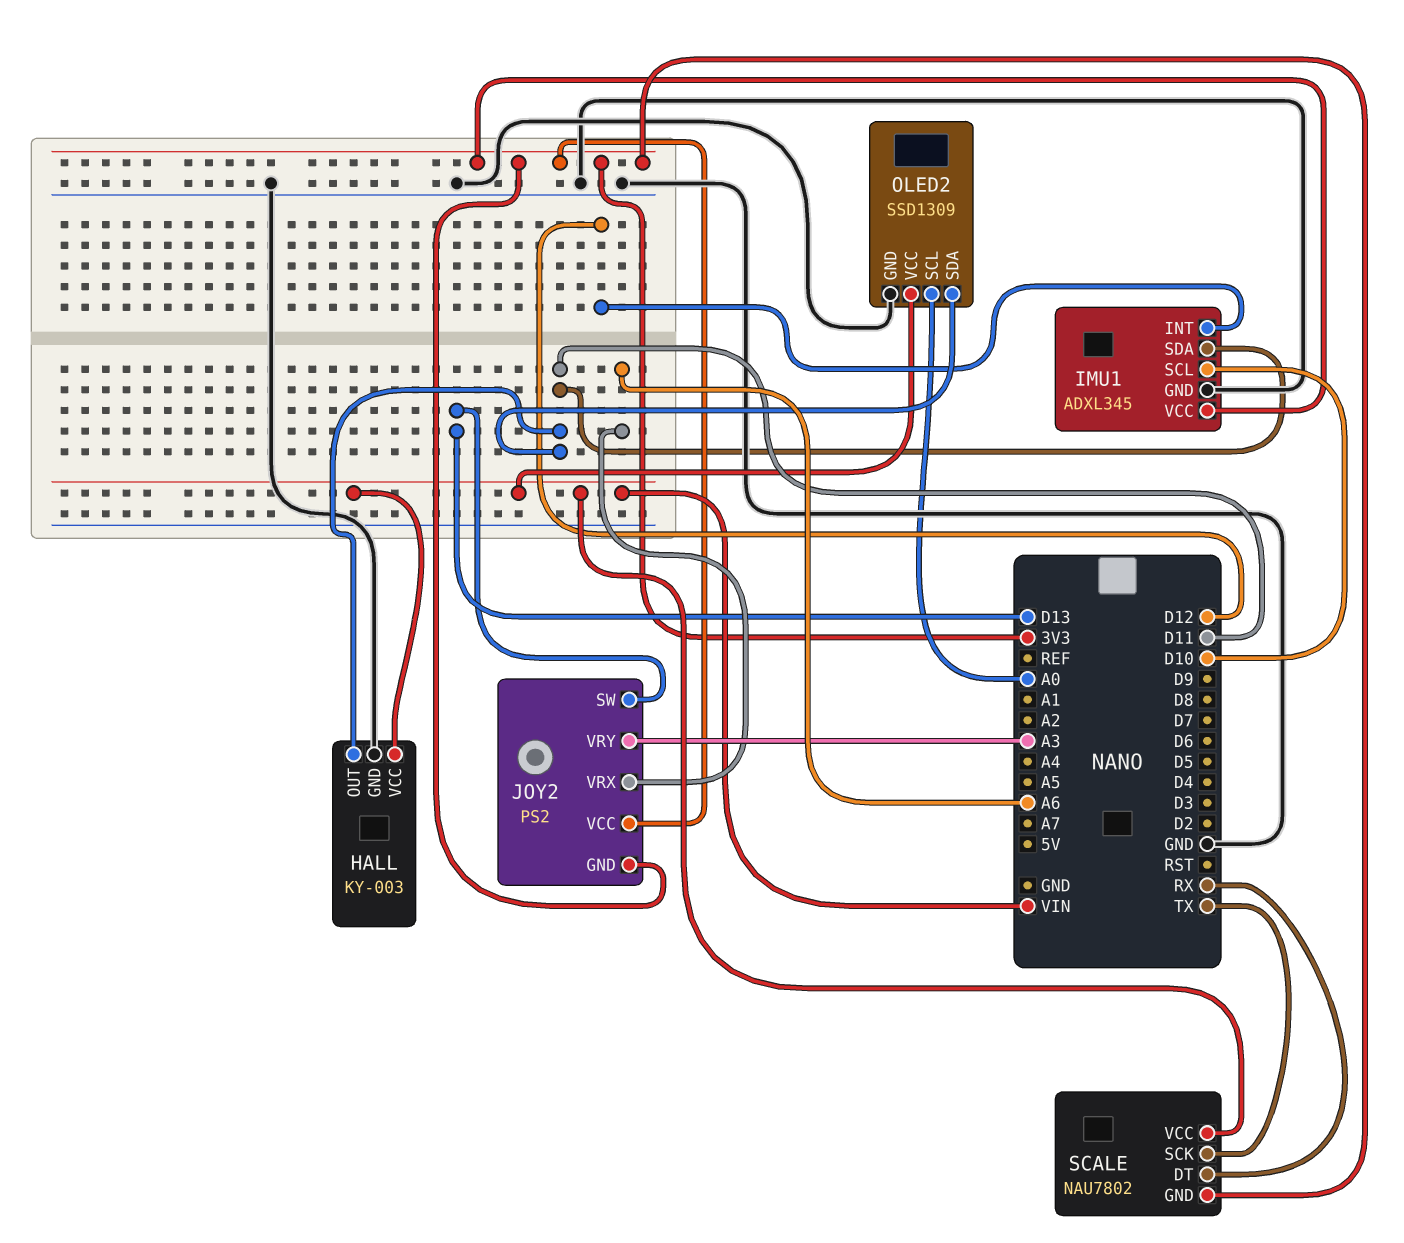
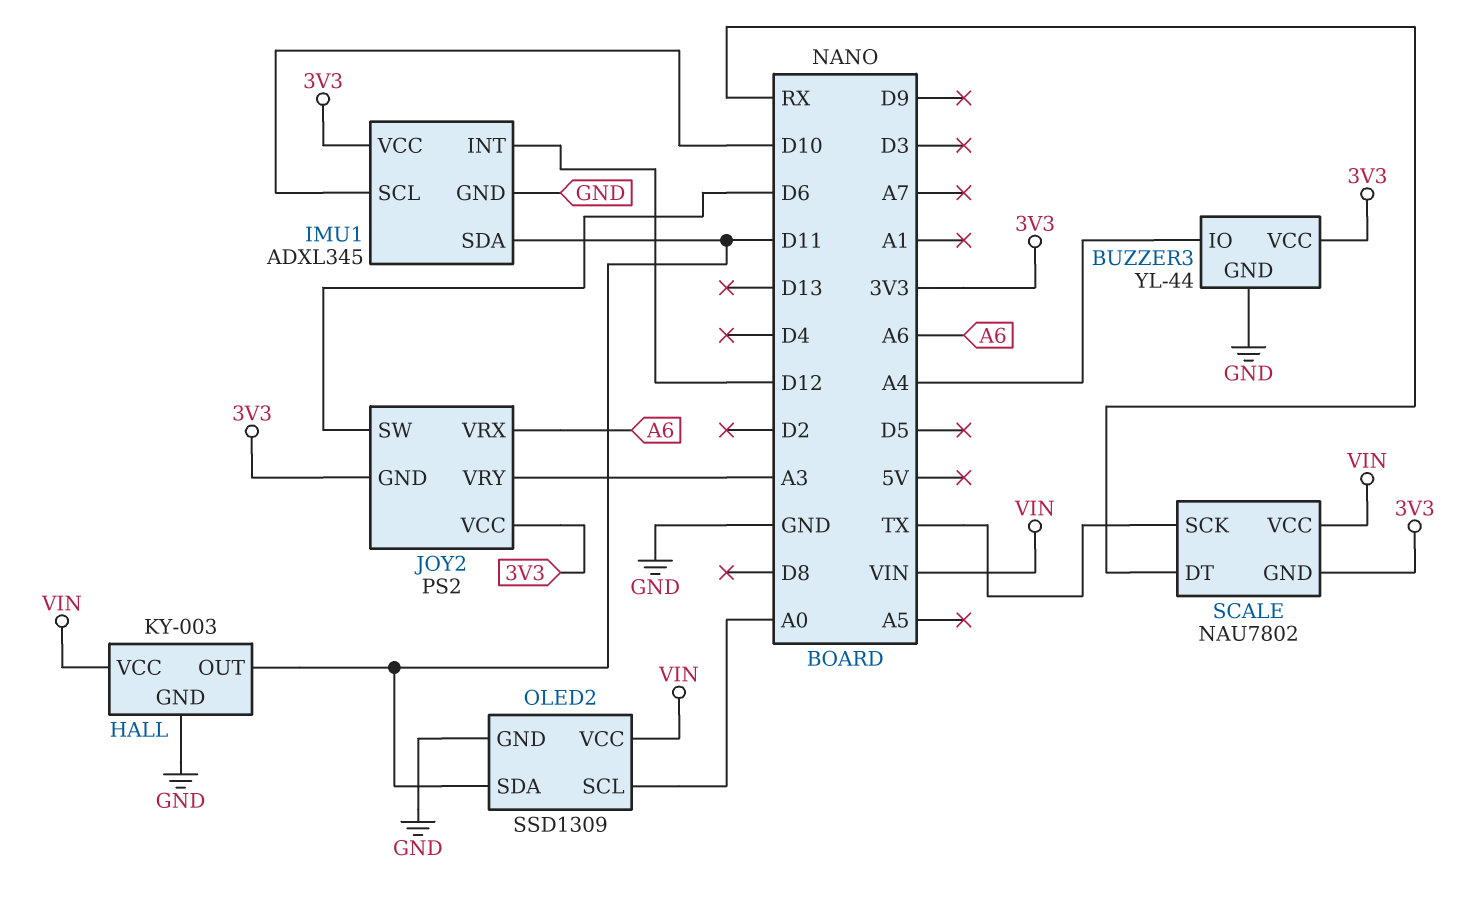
BUZZER3: none -> YL-44
BUZZER3 pin GND: none -> GND
BUZZER3 pin IO: none -> A4
BUZZER3 pin VCC: none -> 3V3
JOY2 pin SW: D13 -> D6

